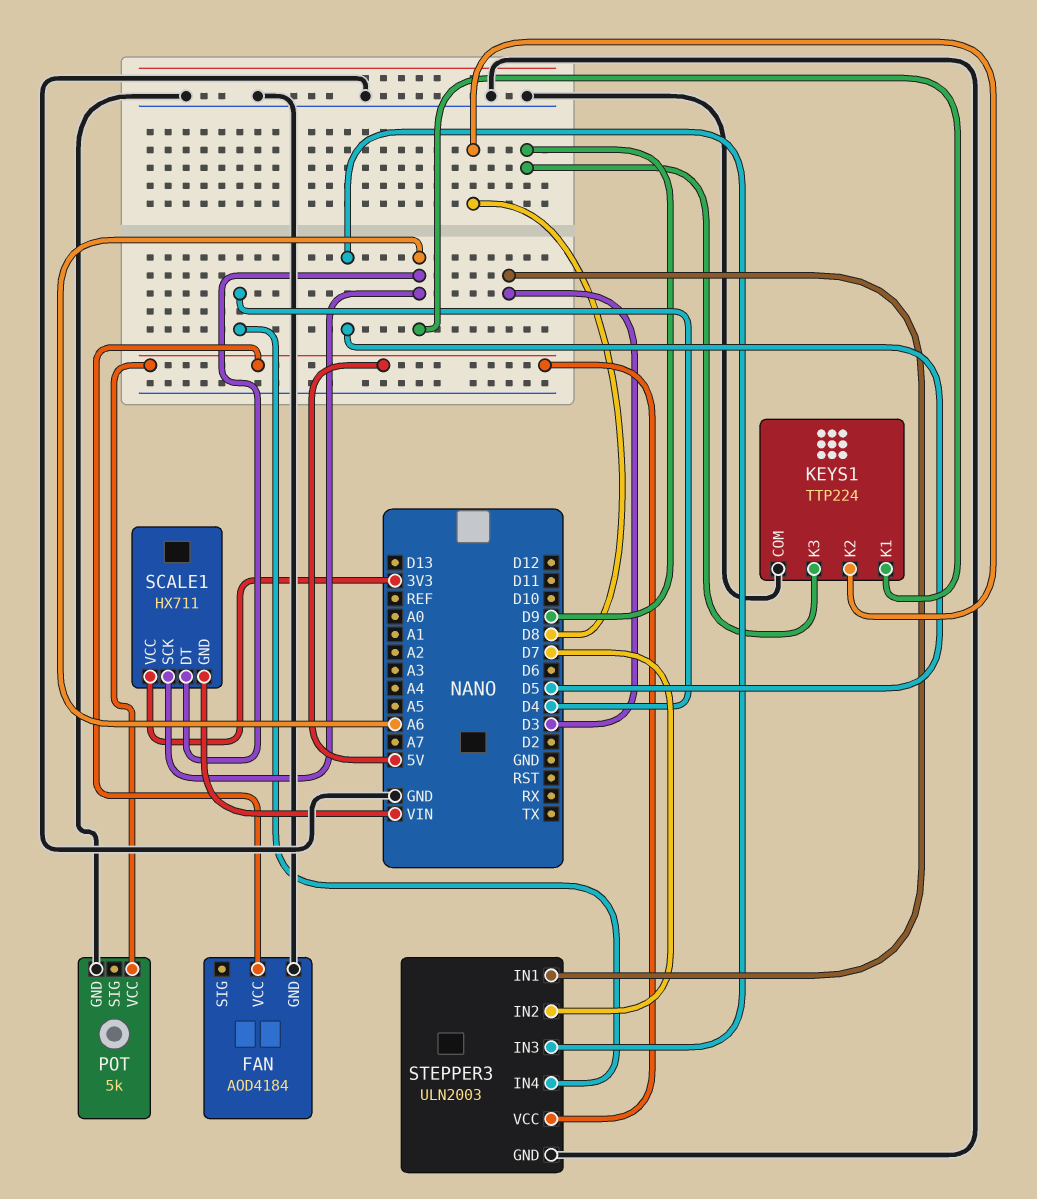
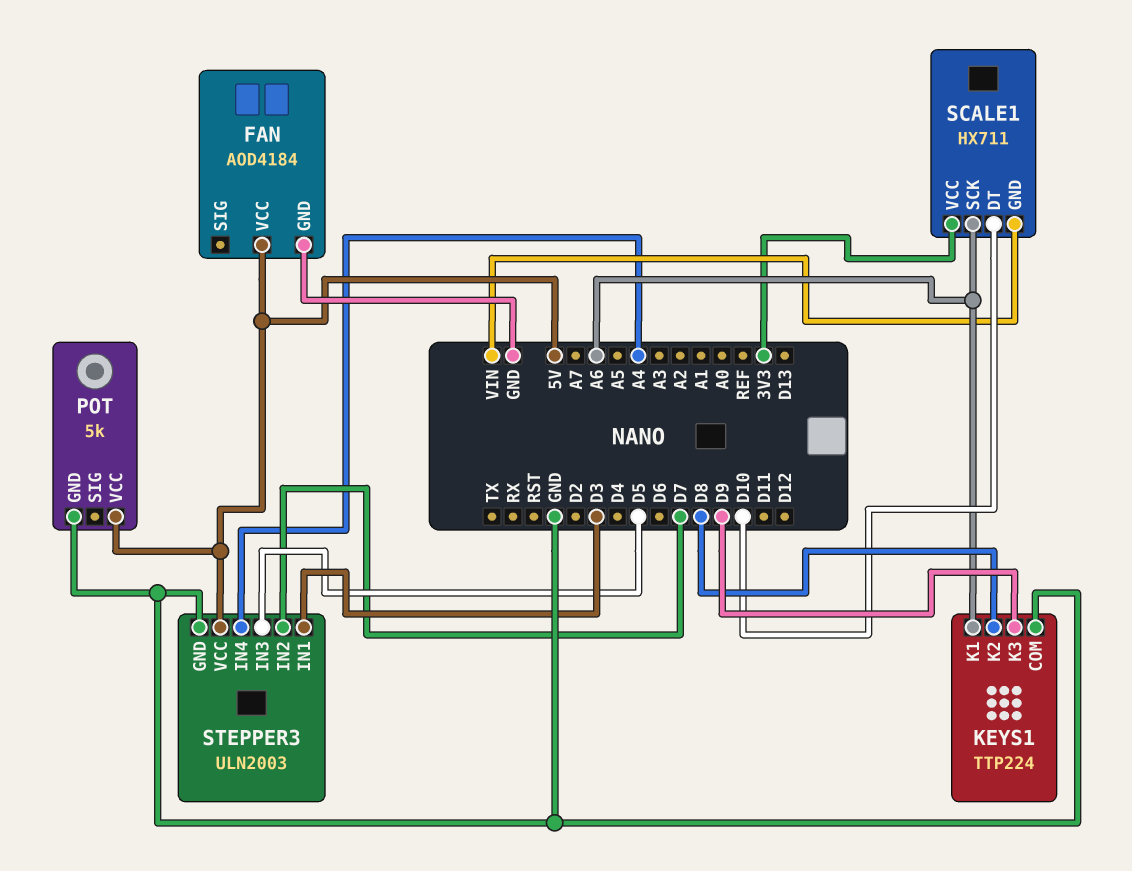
SCALE1 pin DT: A6 -> D10
STEPPER3 pin IN4: D4 -> A4

